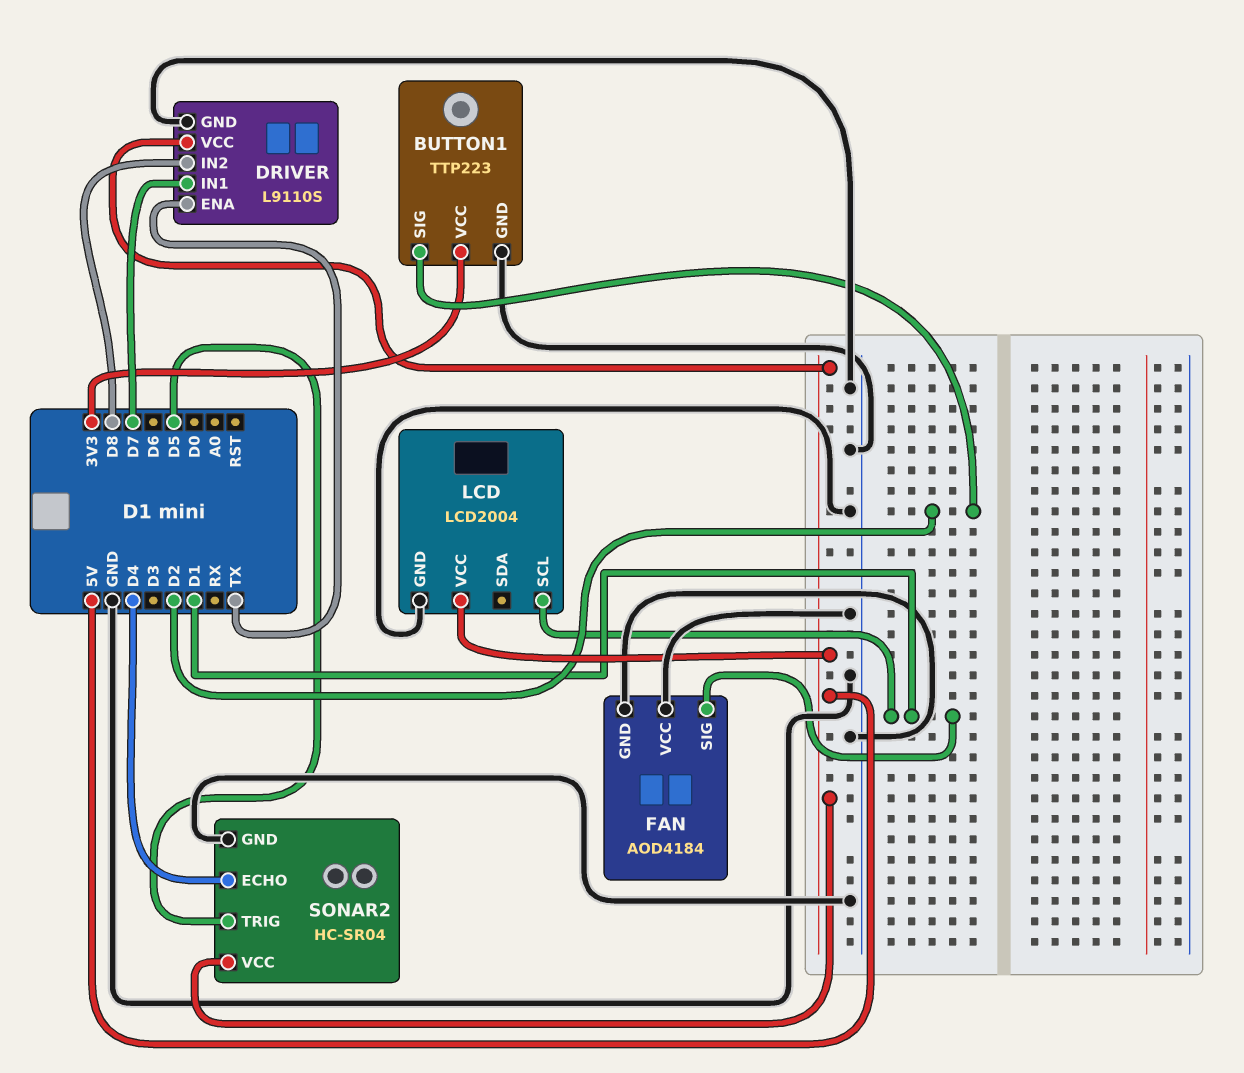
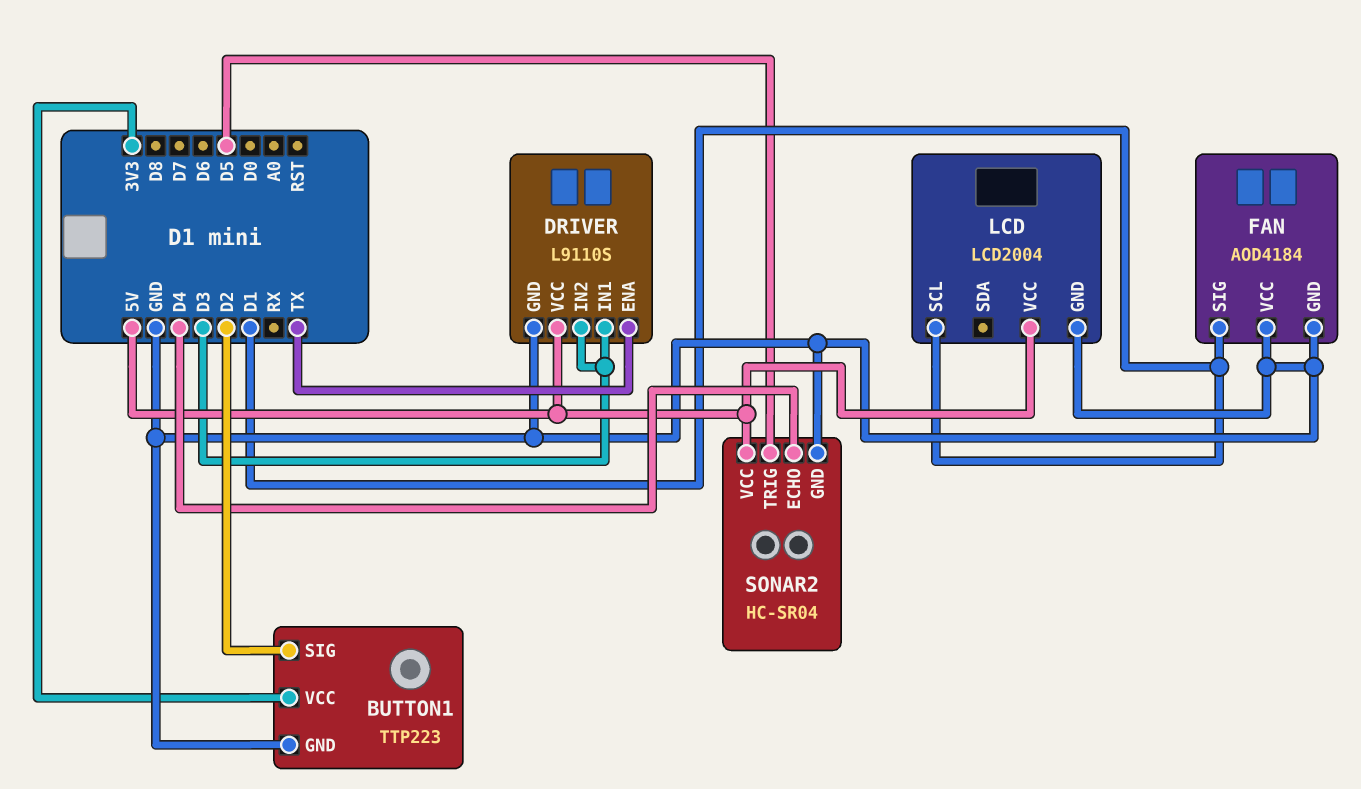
DRIVER pin IN1: D7 -> D3
DRIVER pin IN2: D8 -> D3

